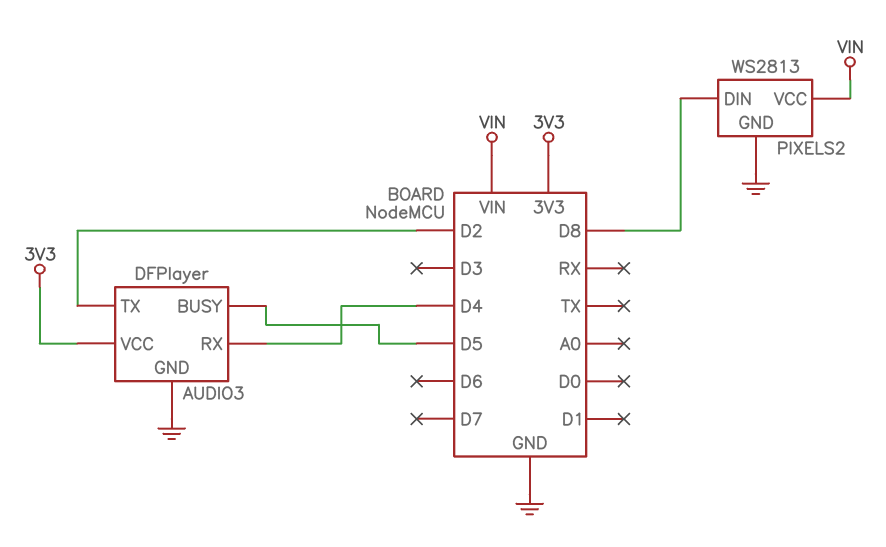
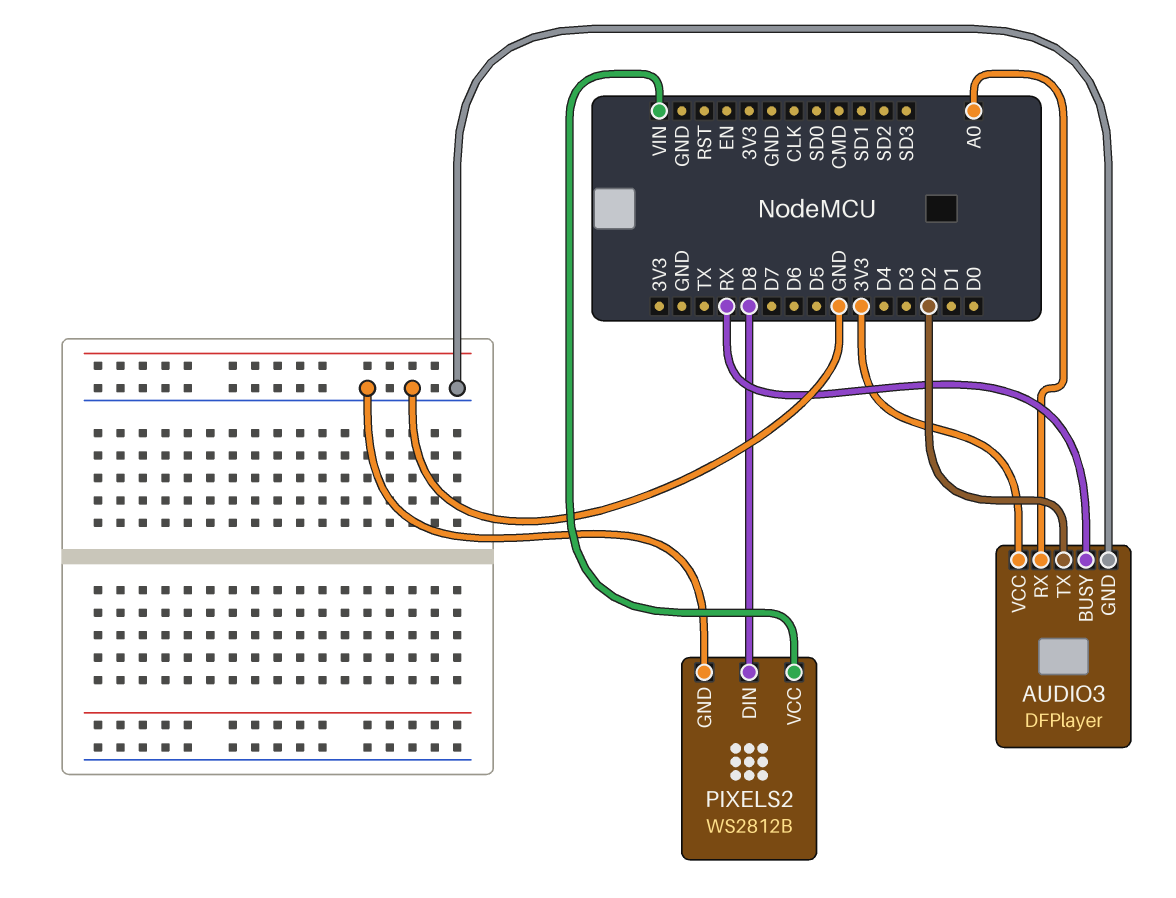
AUDIO3 pin BUSY: D5 -> RX
AUDIO3 pin RX: D4 -> A0
PIXELS2: WS2813 -> WS2812B

